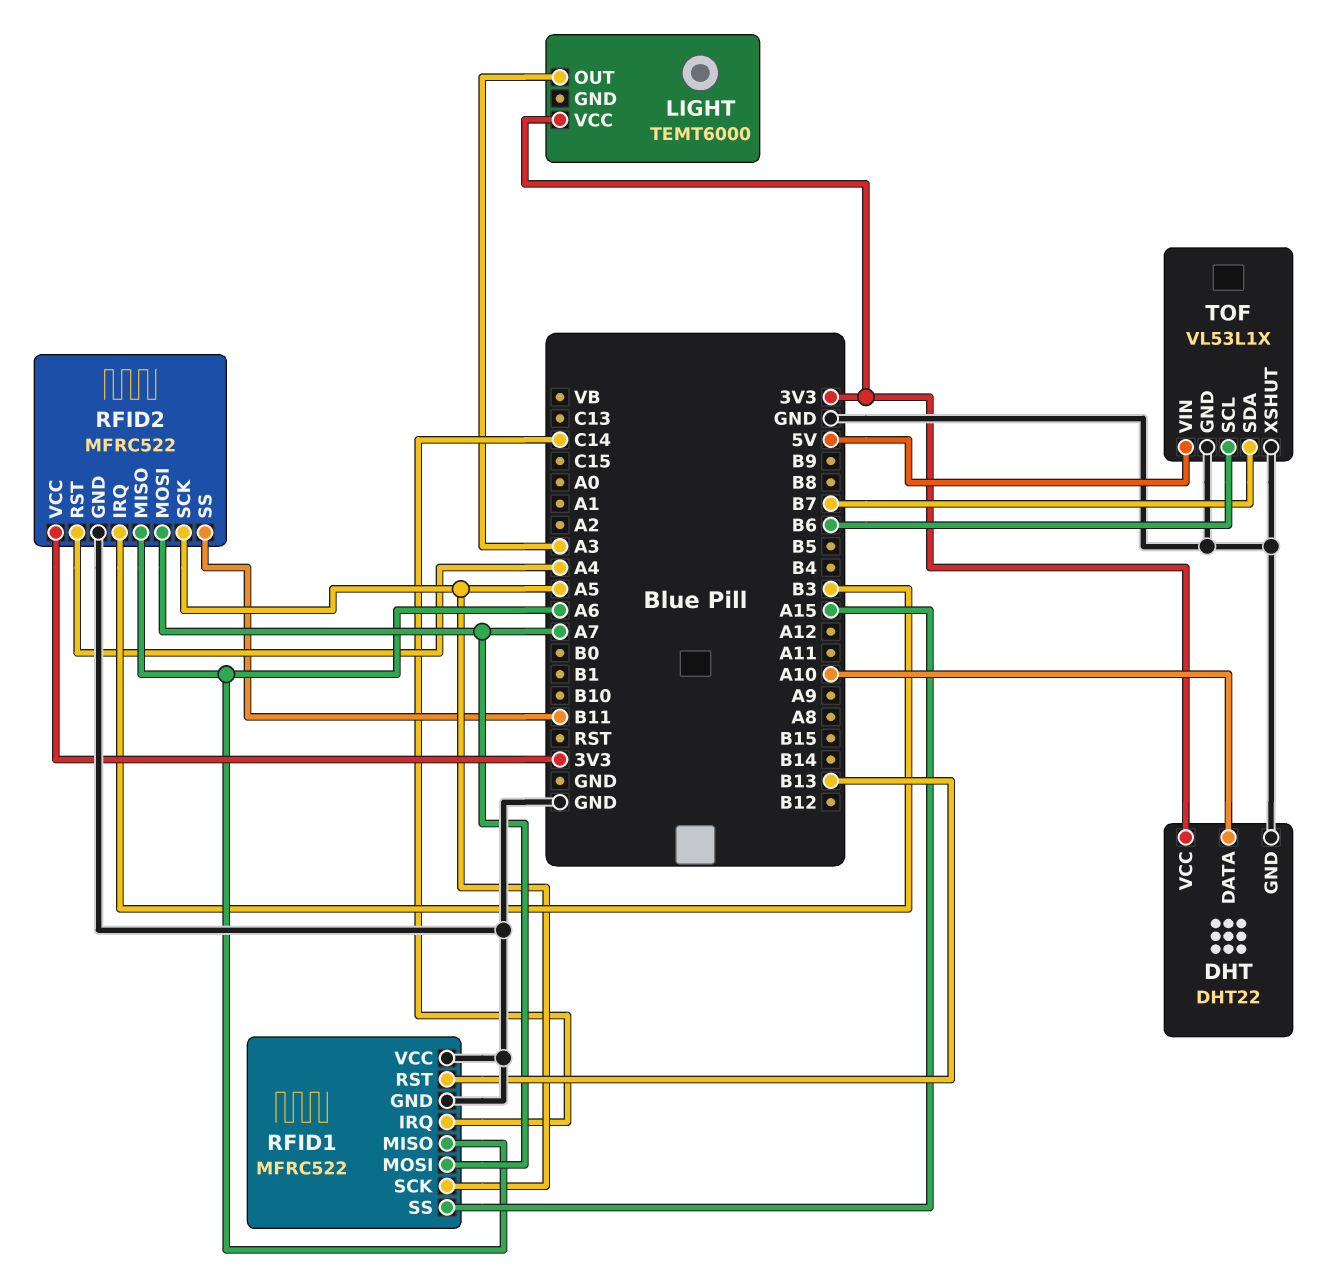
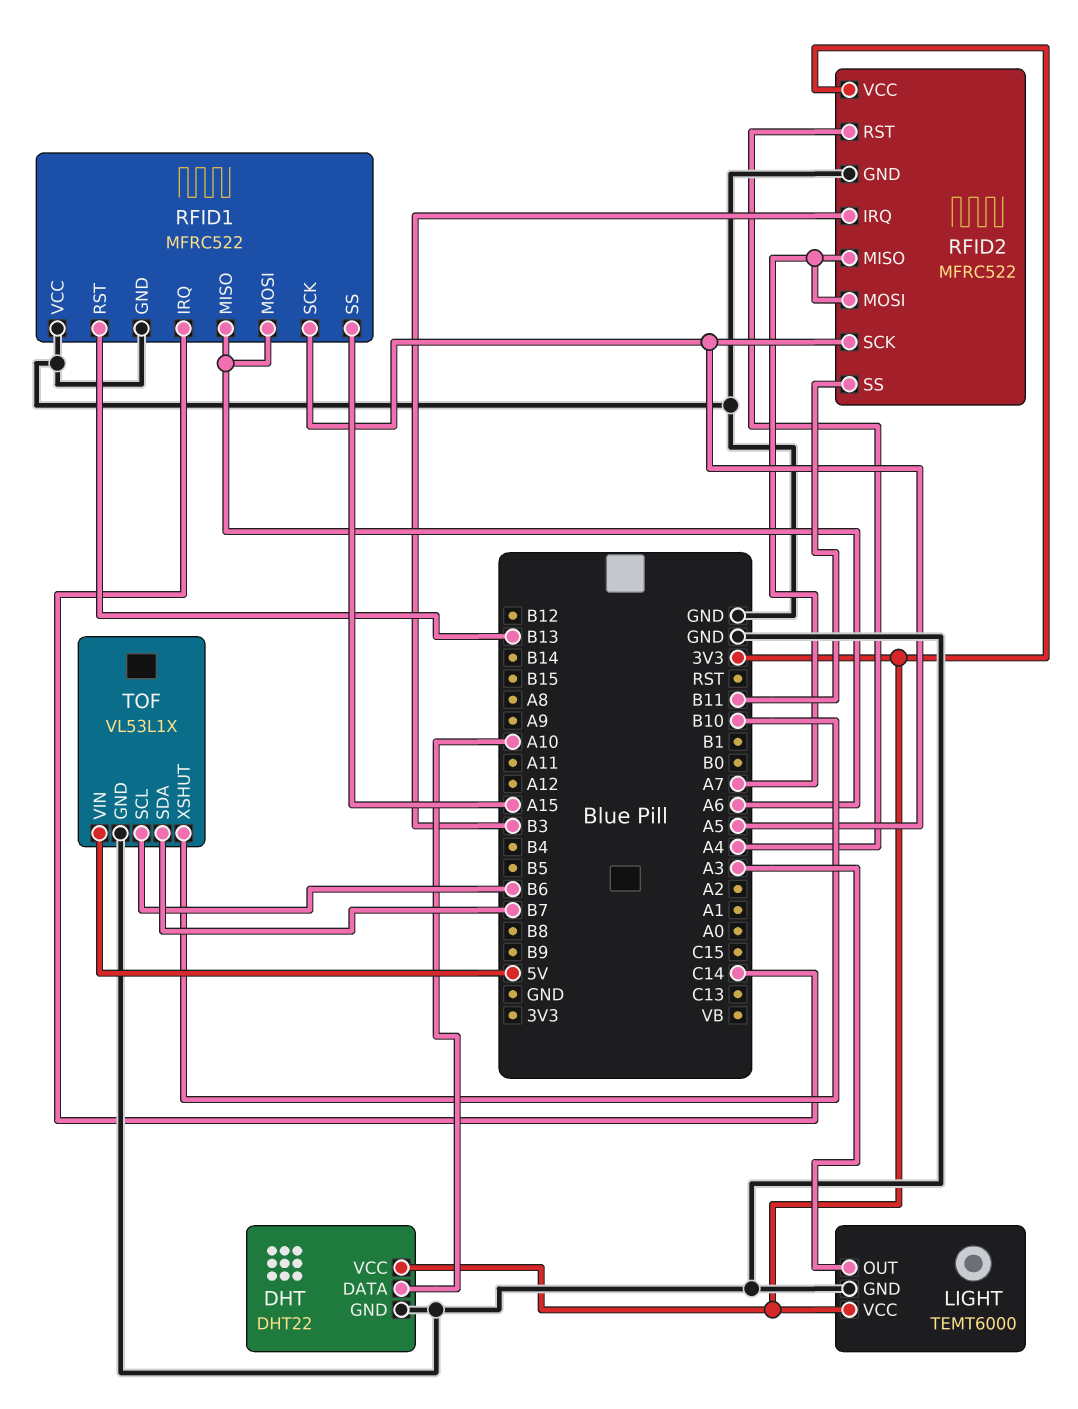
LIGHT pin GND: none -> GND
RFID1 pin MOSI: A7 -> A6
RFID2 pin MISO: A6 -> A7
TOF pin XSHUT: GND -> B10

